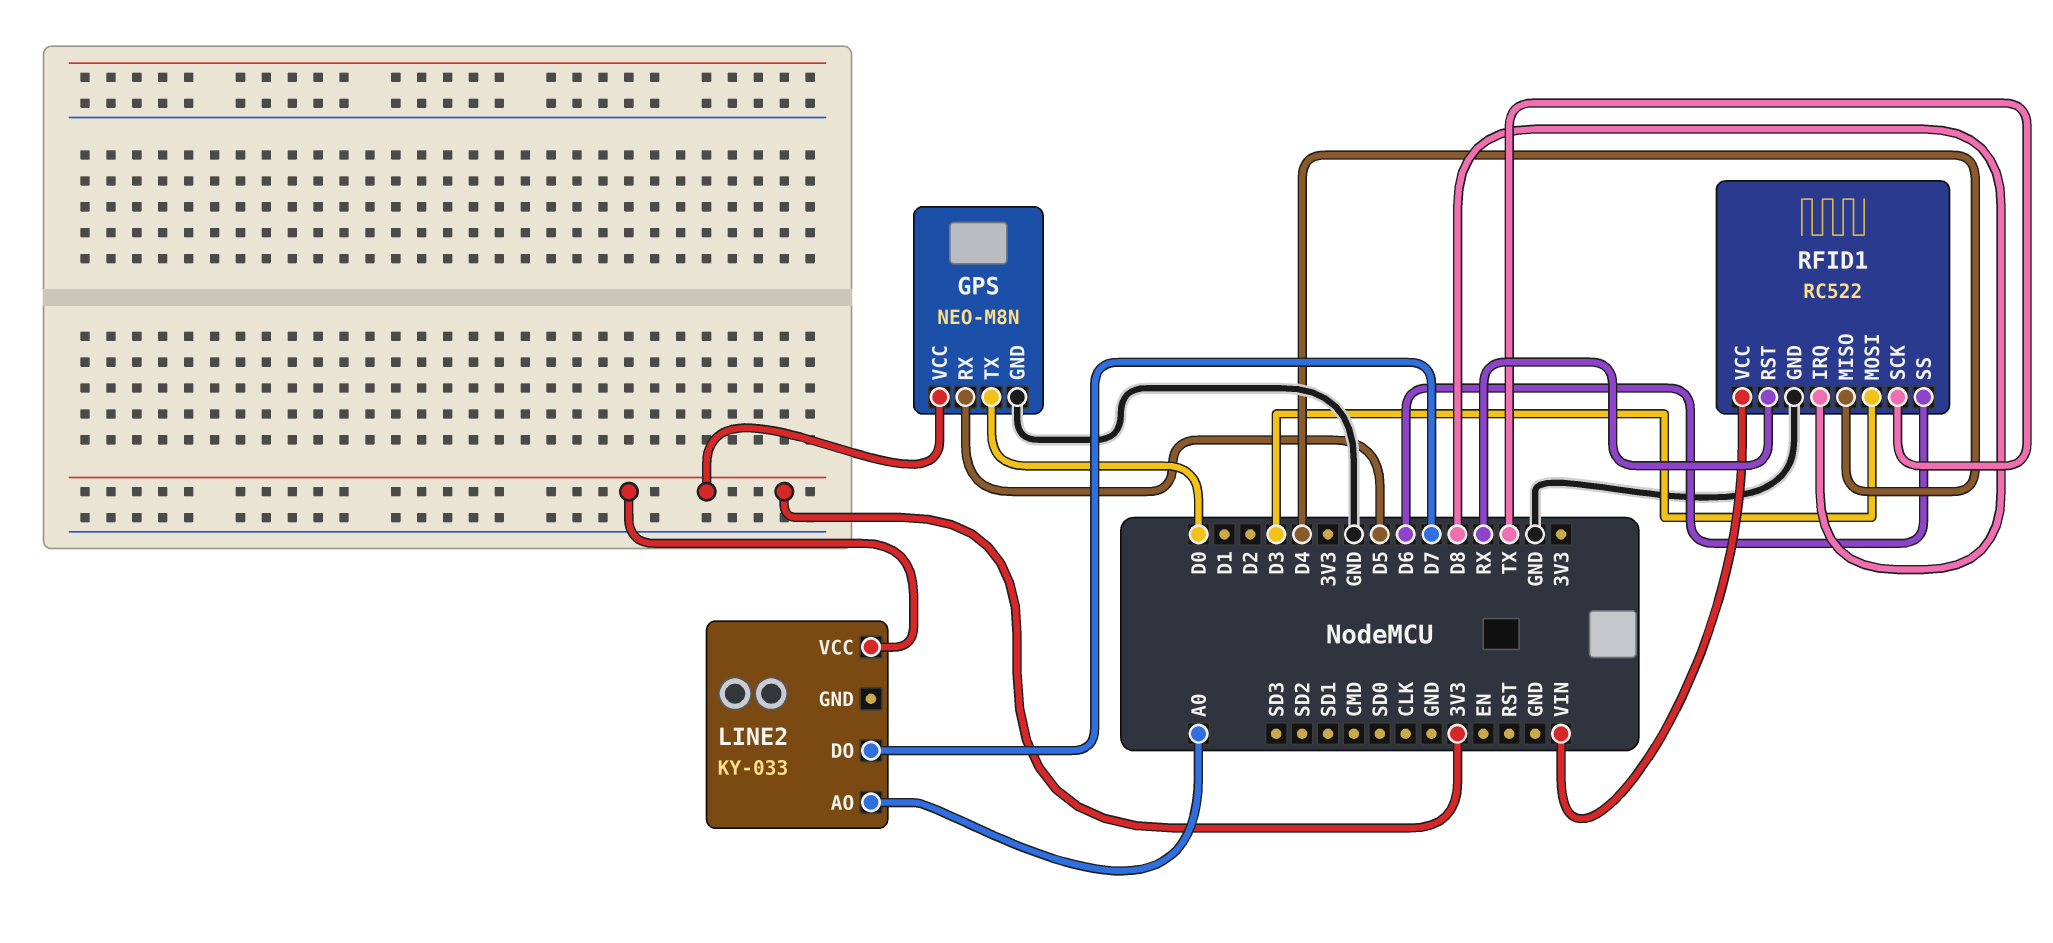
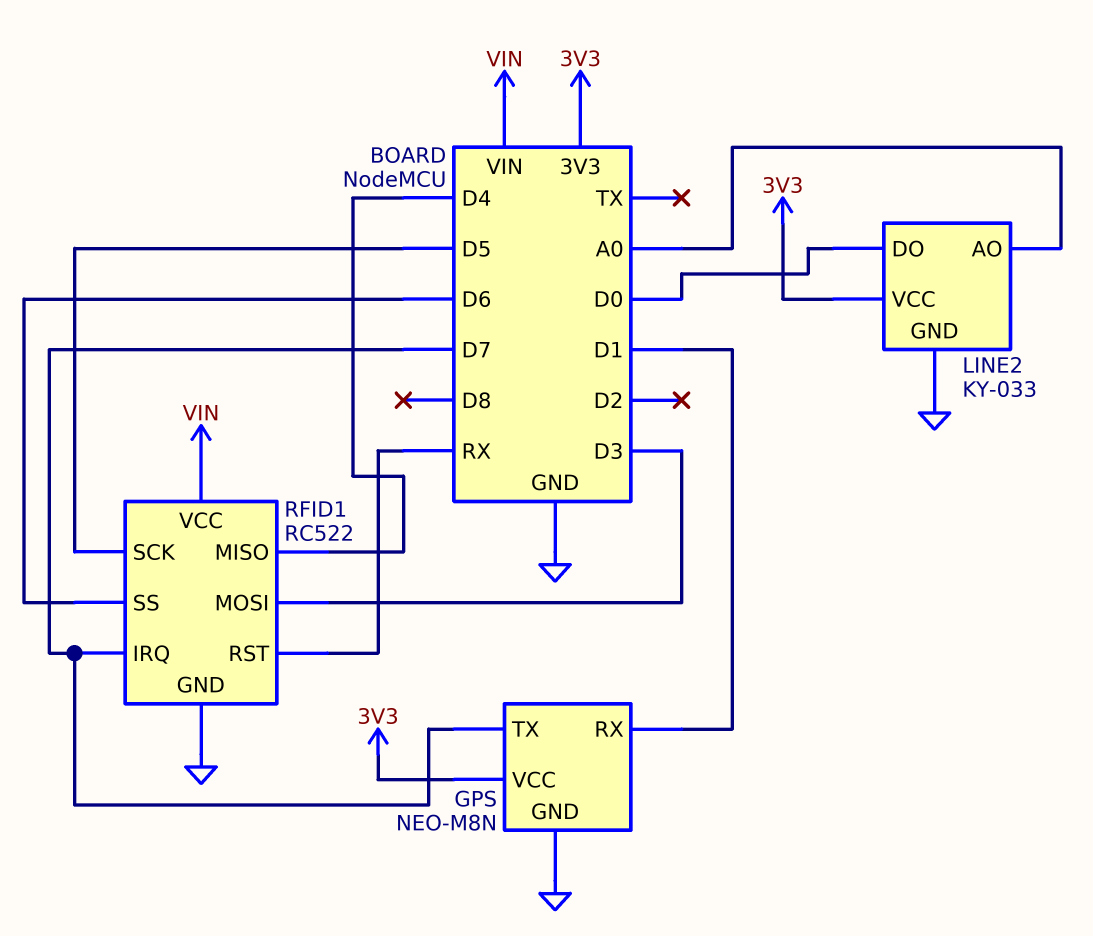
GPS pin RX: D5 -> D1
GPS pin TX: D0 -> D7
LINE2 pin DO: D7 -> D0
LINE2 pin GND: none -> GND
RFID1 pin IRQ: D8 -> D7
RFID1 pin SCK: TX -> D5

